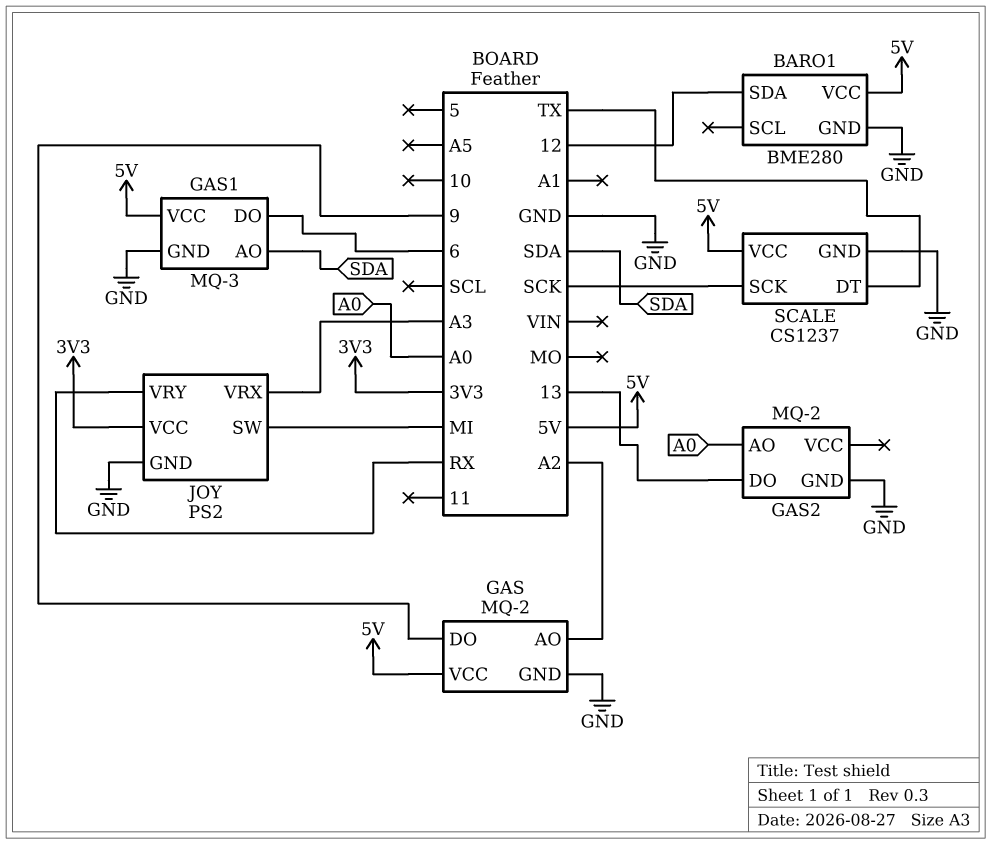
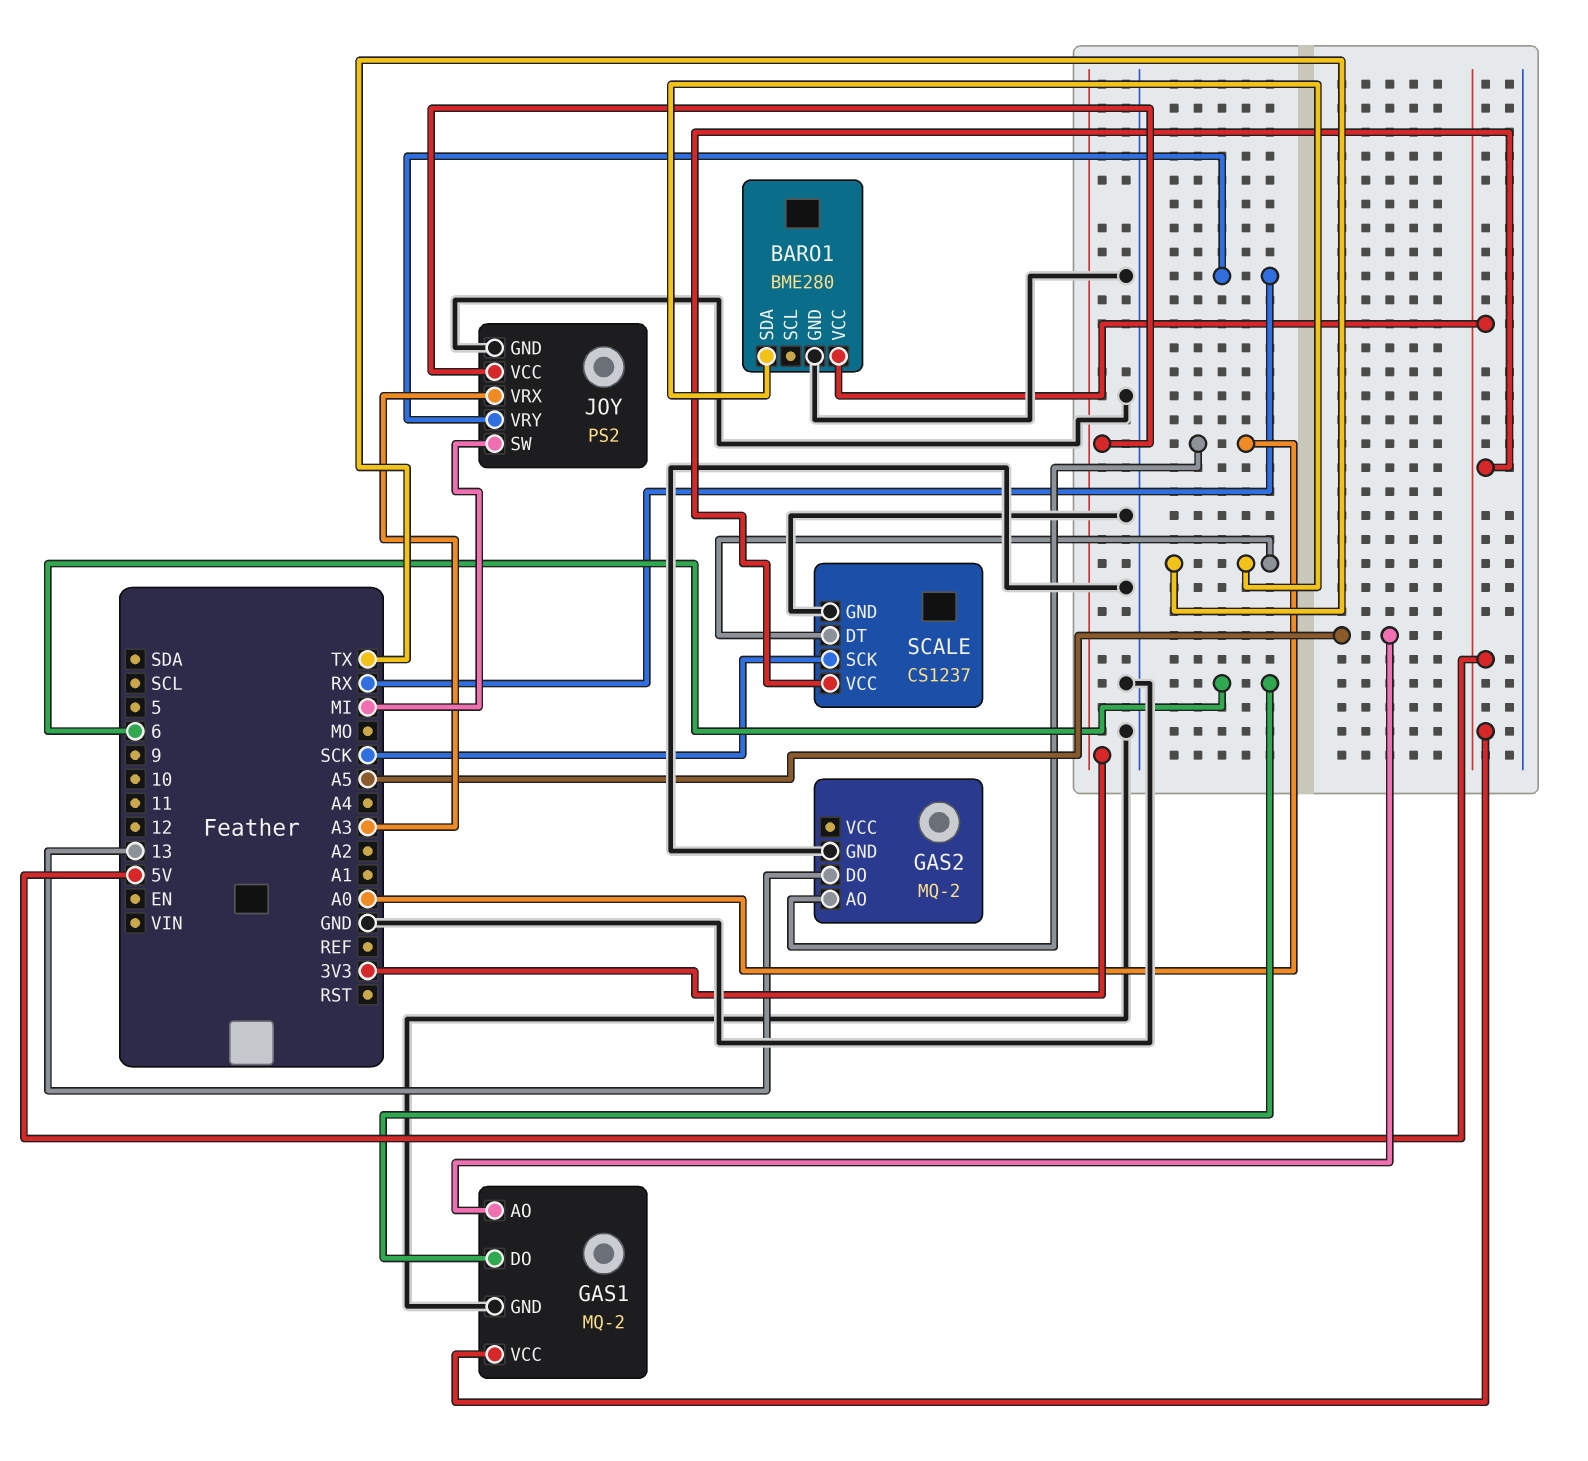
BARO1 pin SDA: 12 -> TX
GAS: MQ-2 -> none
GAS pin AO: A2 -> none
GAS pin DO: 9 -> none
GAS pin GND: GND -> none
GAS pin VCC: 5V -> none
GAS1: MQ-3 -> MQ-2
GAS1 pin AO: SDA -> A5

